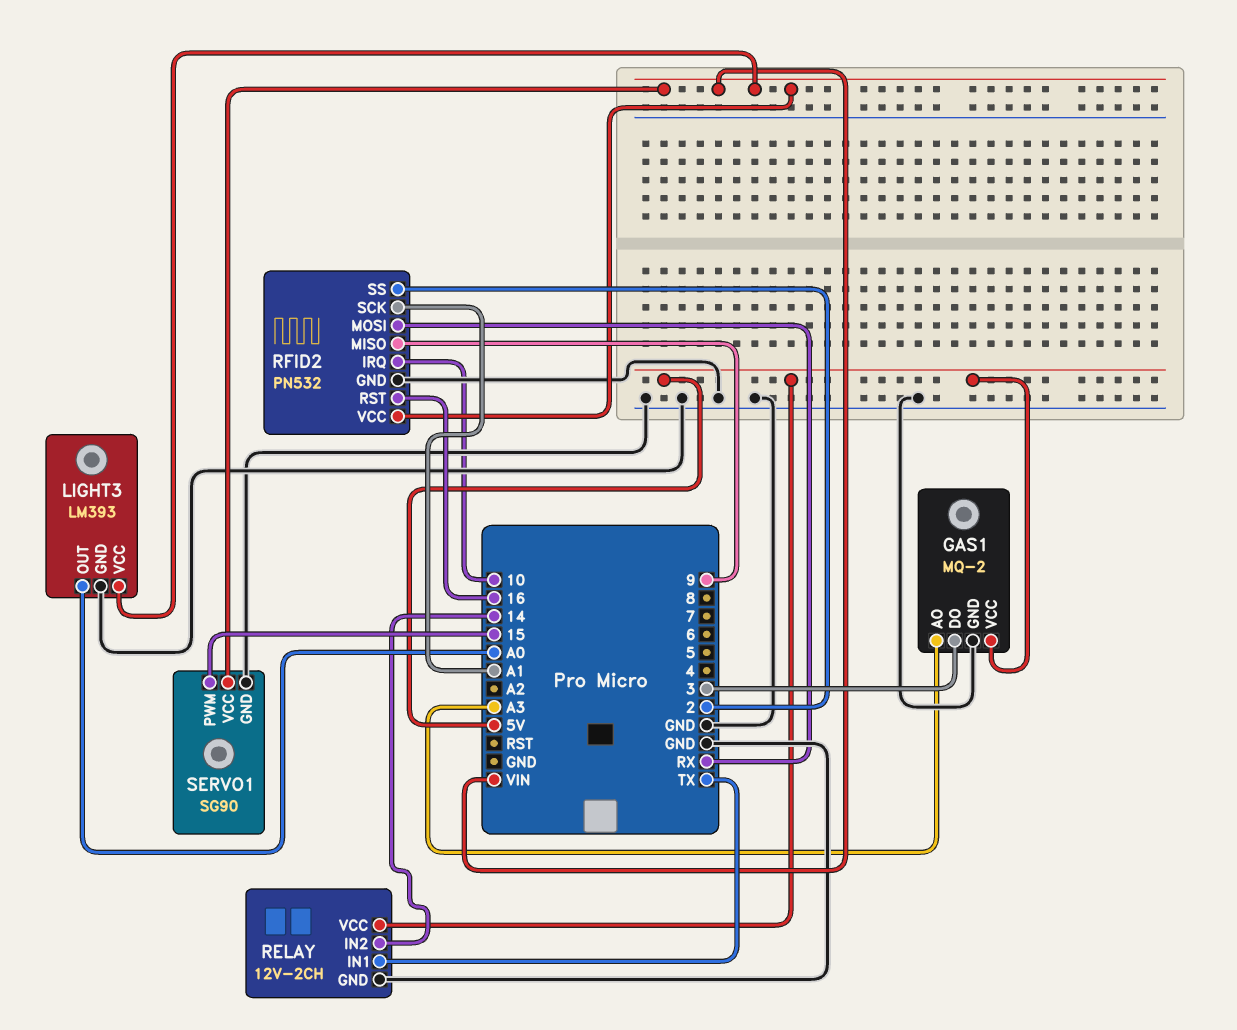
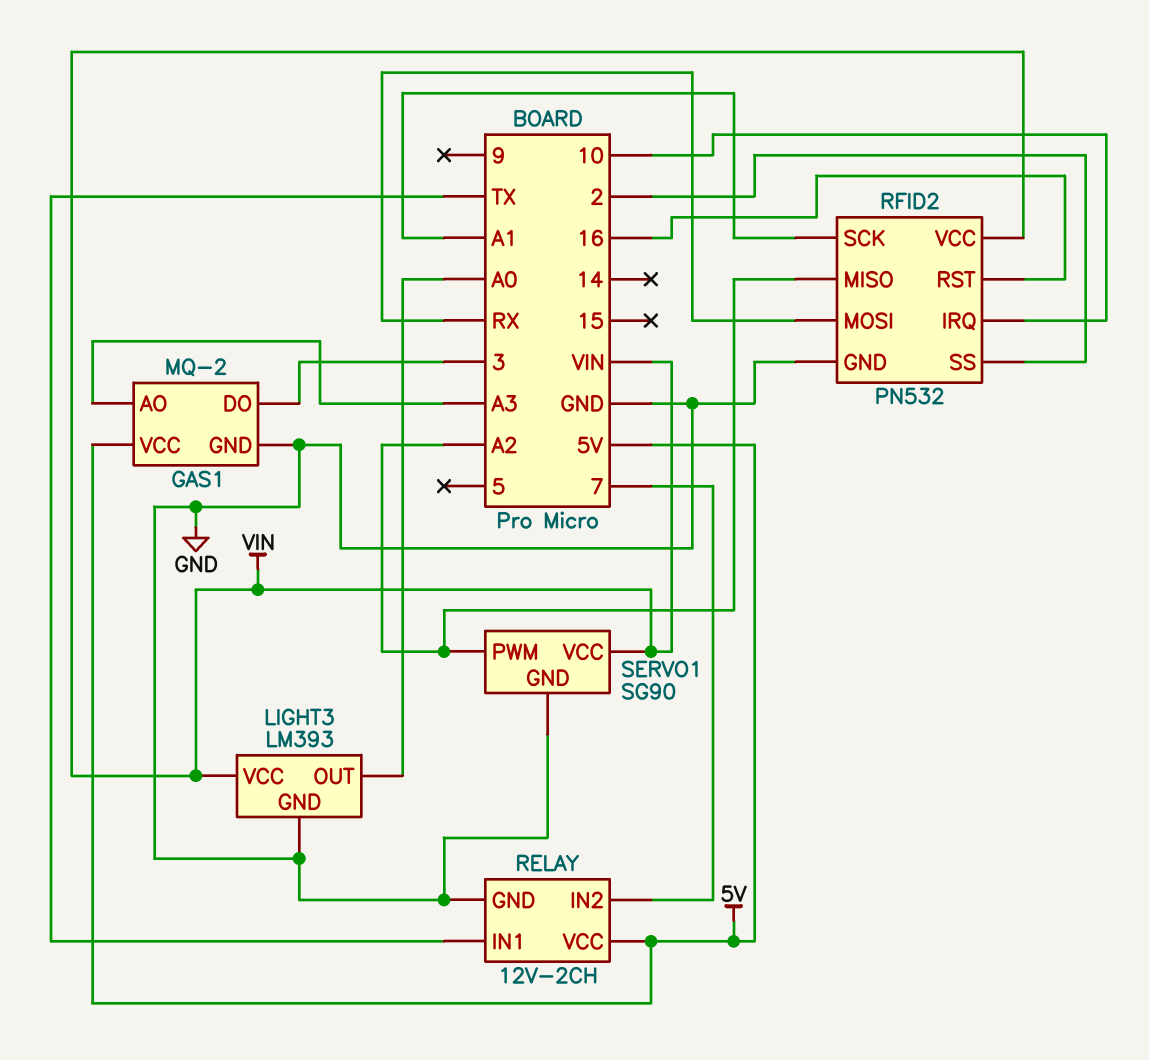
RELAY pin IN2: 14 -> 7
RFID2 pin MISO: 9 -> A2
SERVO1 pin PWM: 15 -> A2

